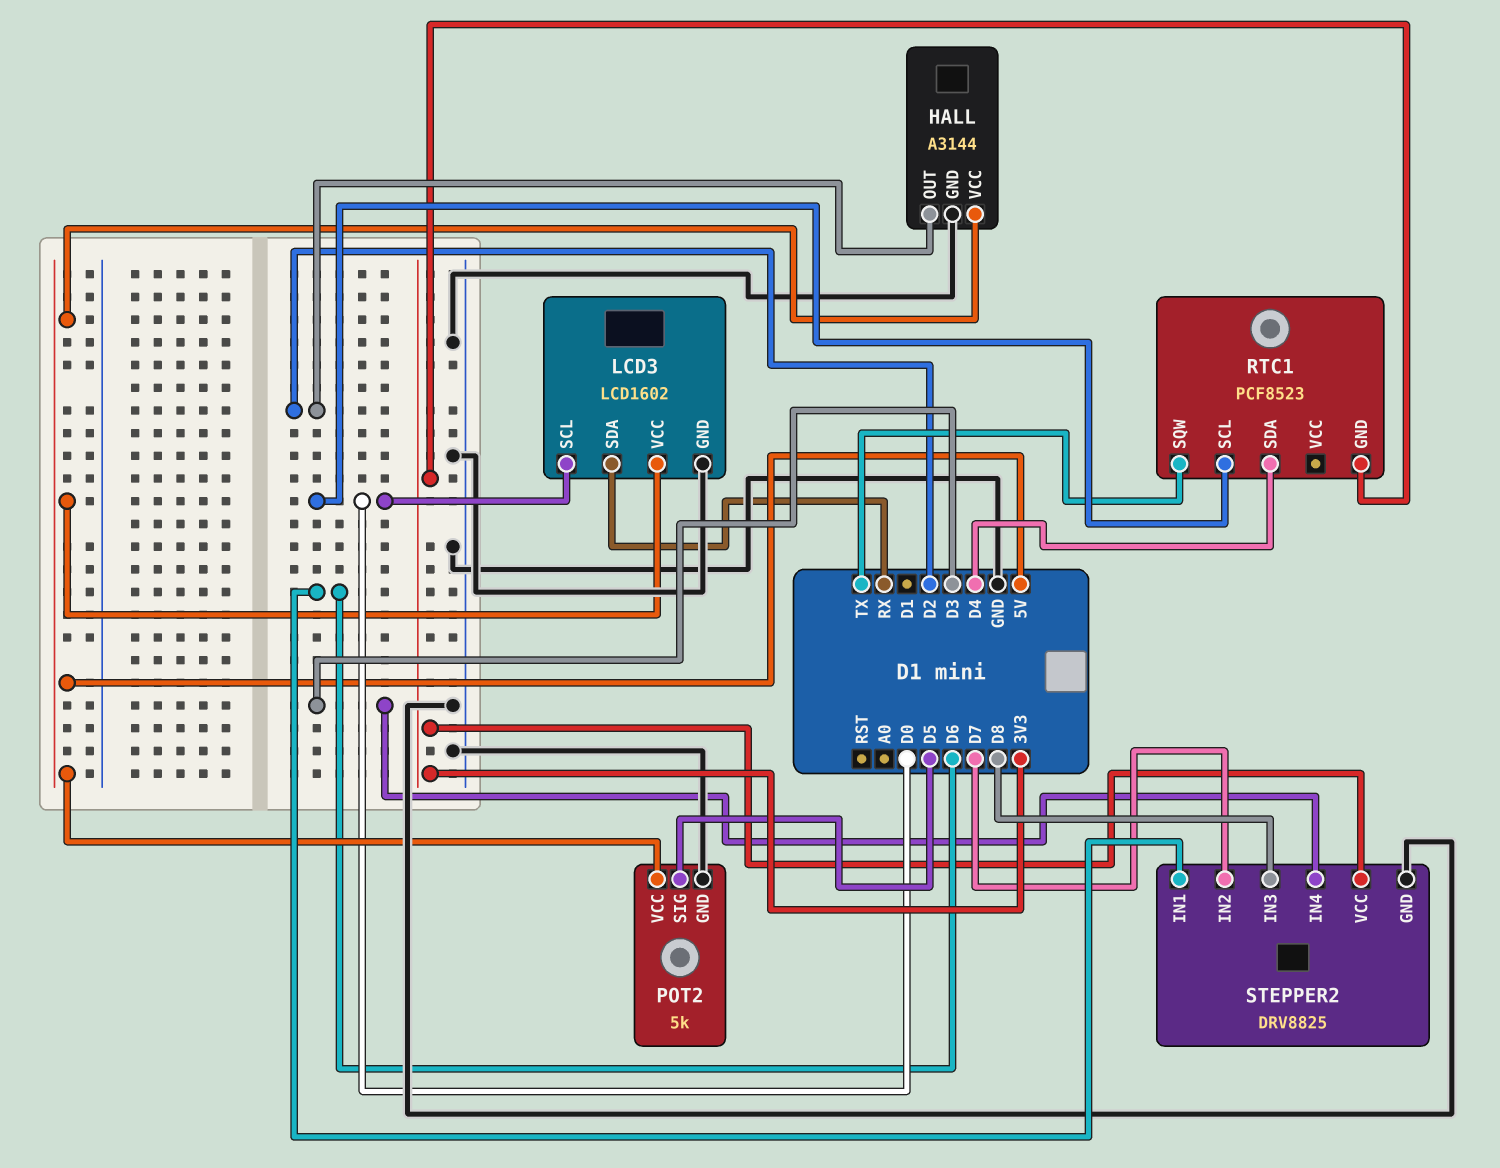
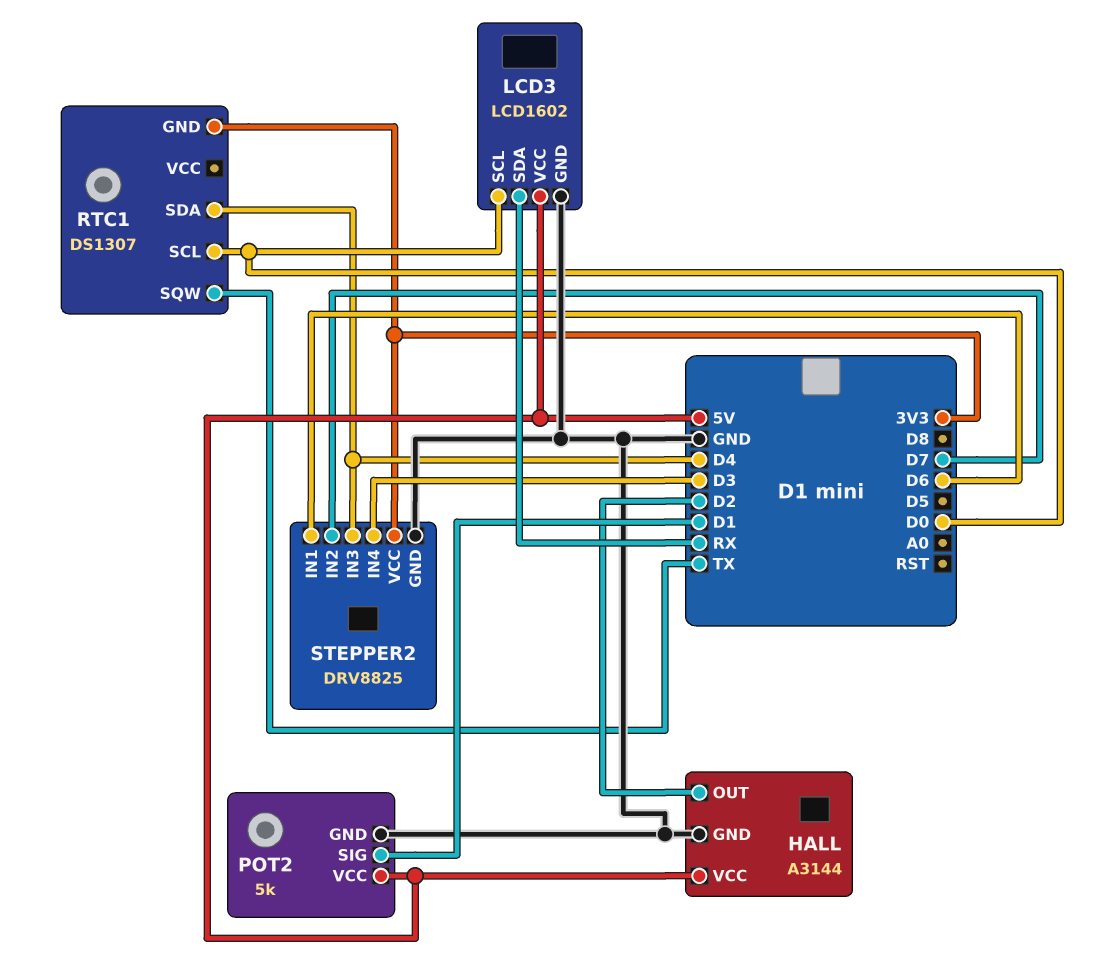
POT2 pin SIG: D5 -> D1
RTC1: PCF8523 -> DS1307
STEPPER2 pin IN3: D8 -> D4

